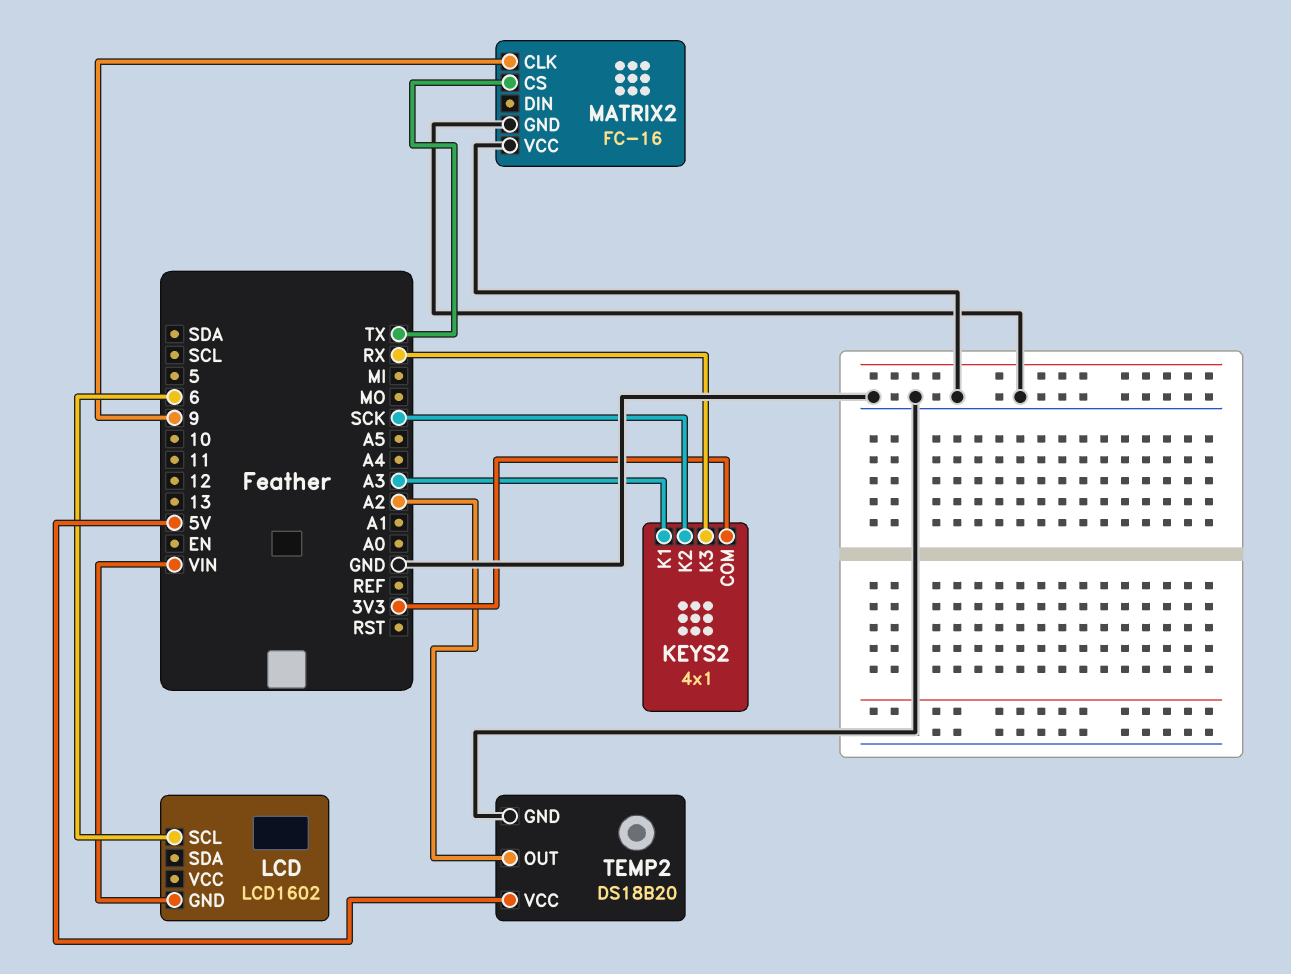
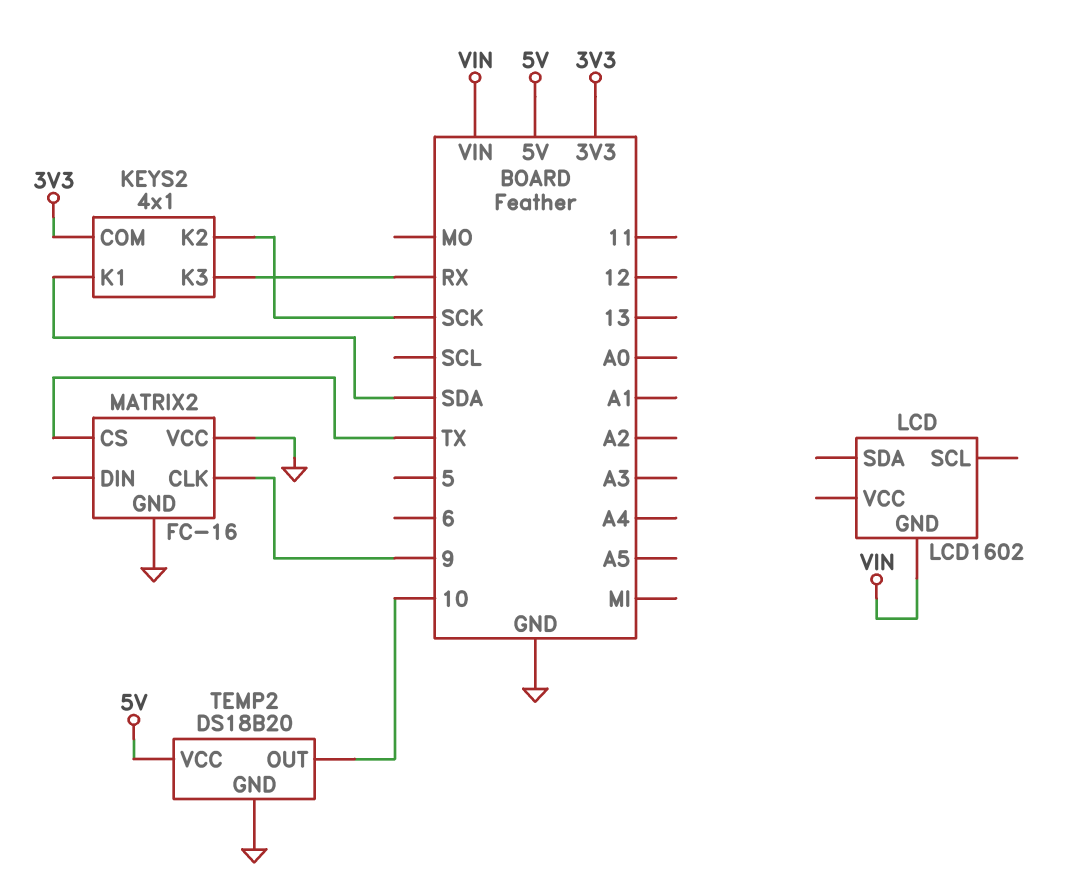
KEYS2 pin K1: A3 -> SDA
LCD pin SCL: 6 -> none
TEMP2 pin OUT: A2 -> 10

